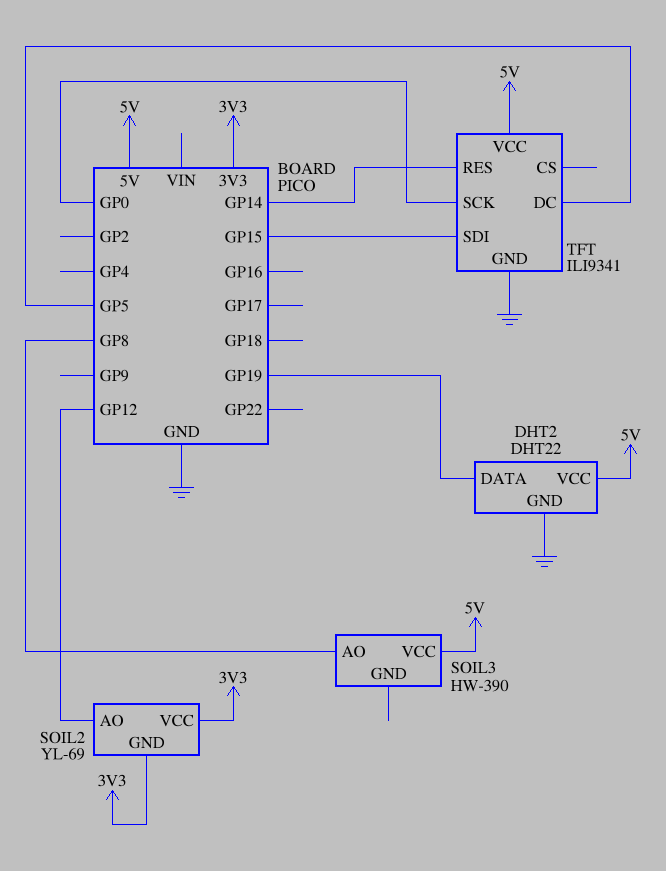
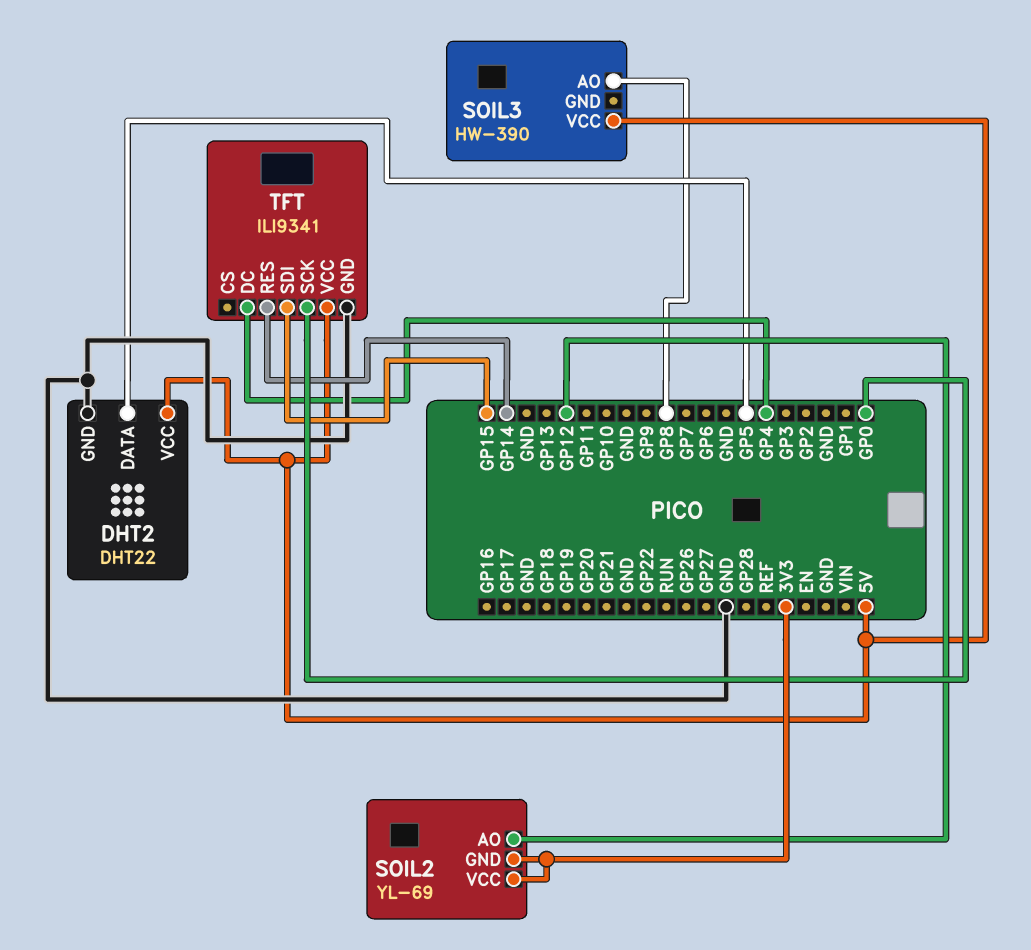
DHT2 pin DATA: GP19 -> GP5
TFT pin DC: GP5 -> GP4

